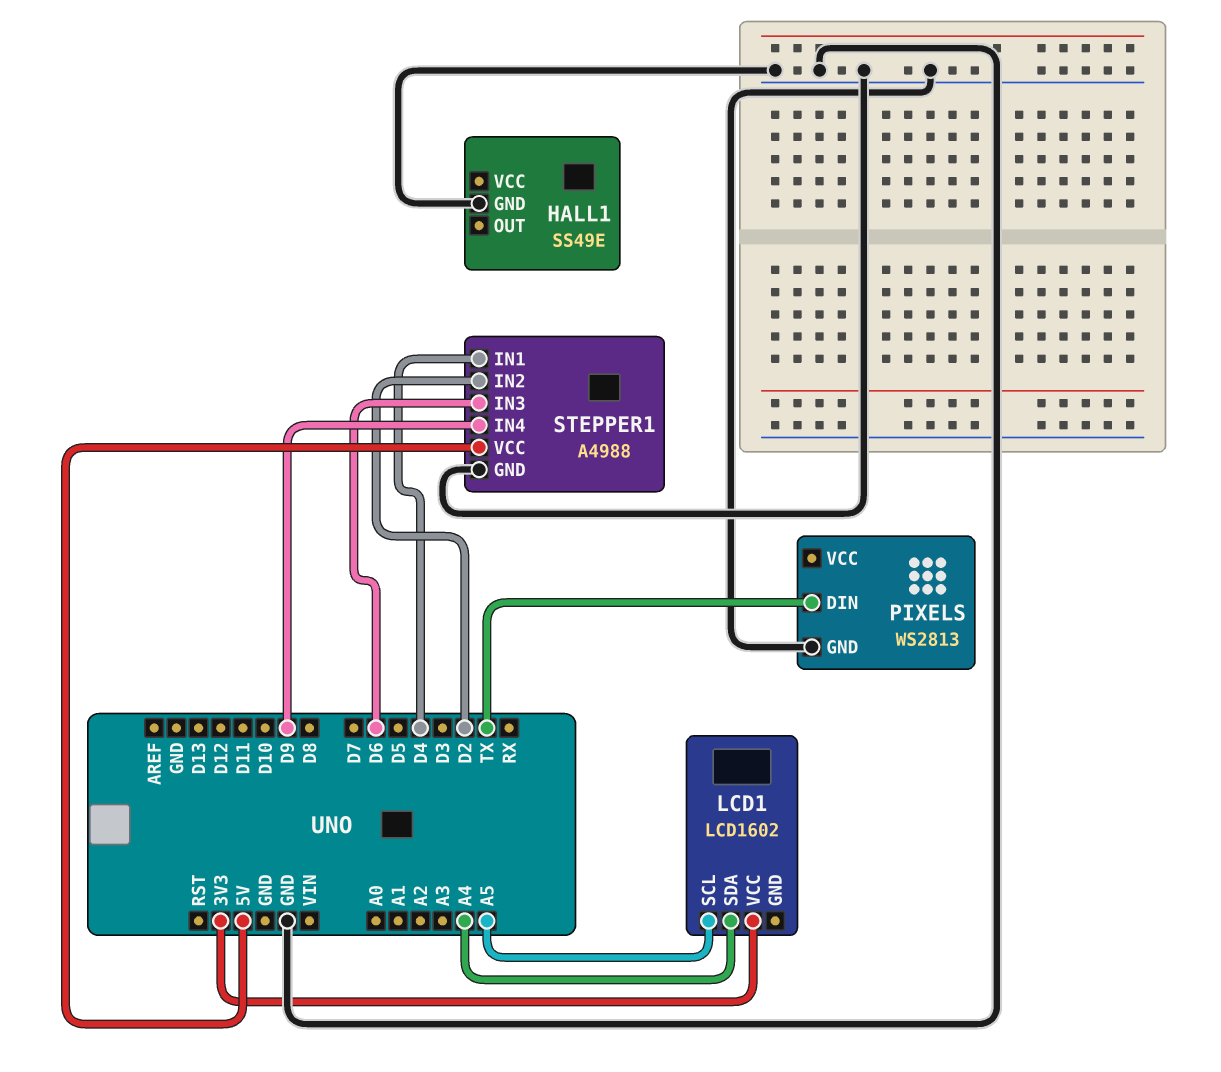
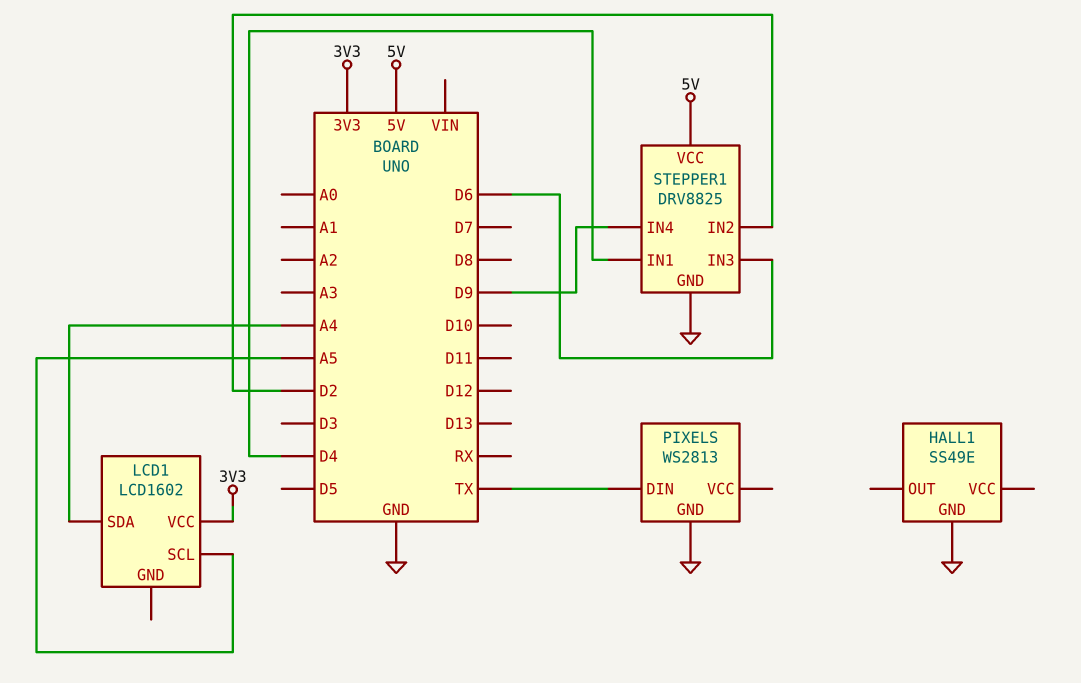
STEPPER1: A4988 -> DRV8825

